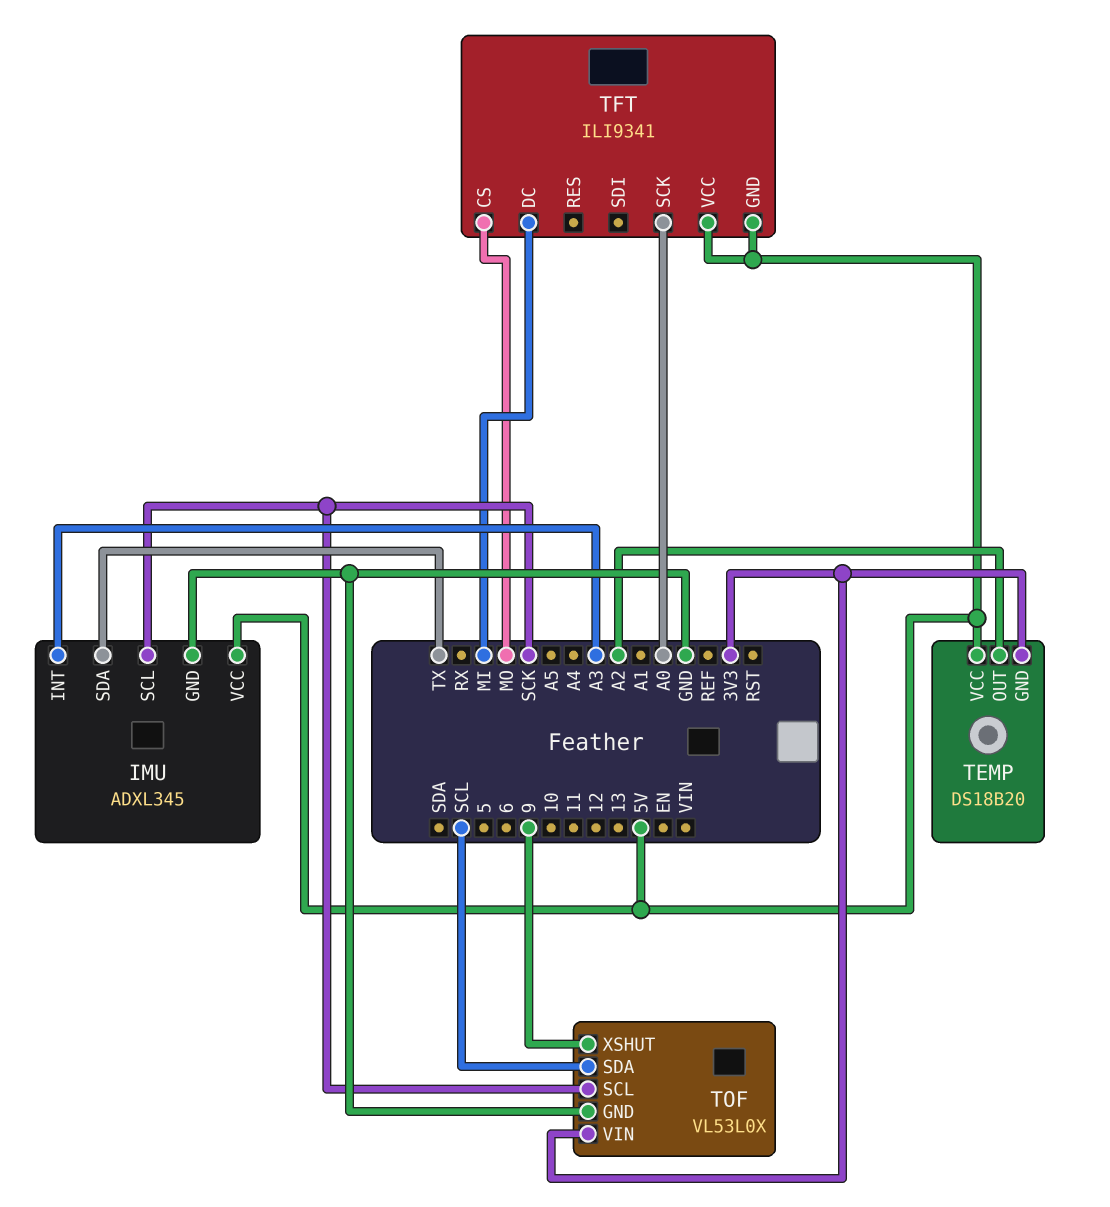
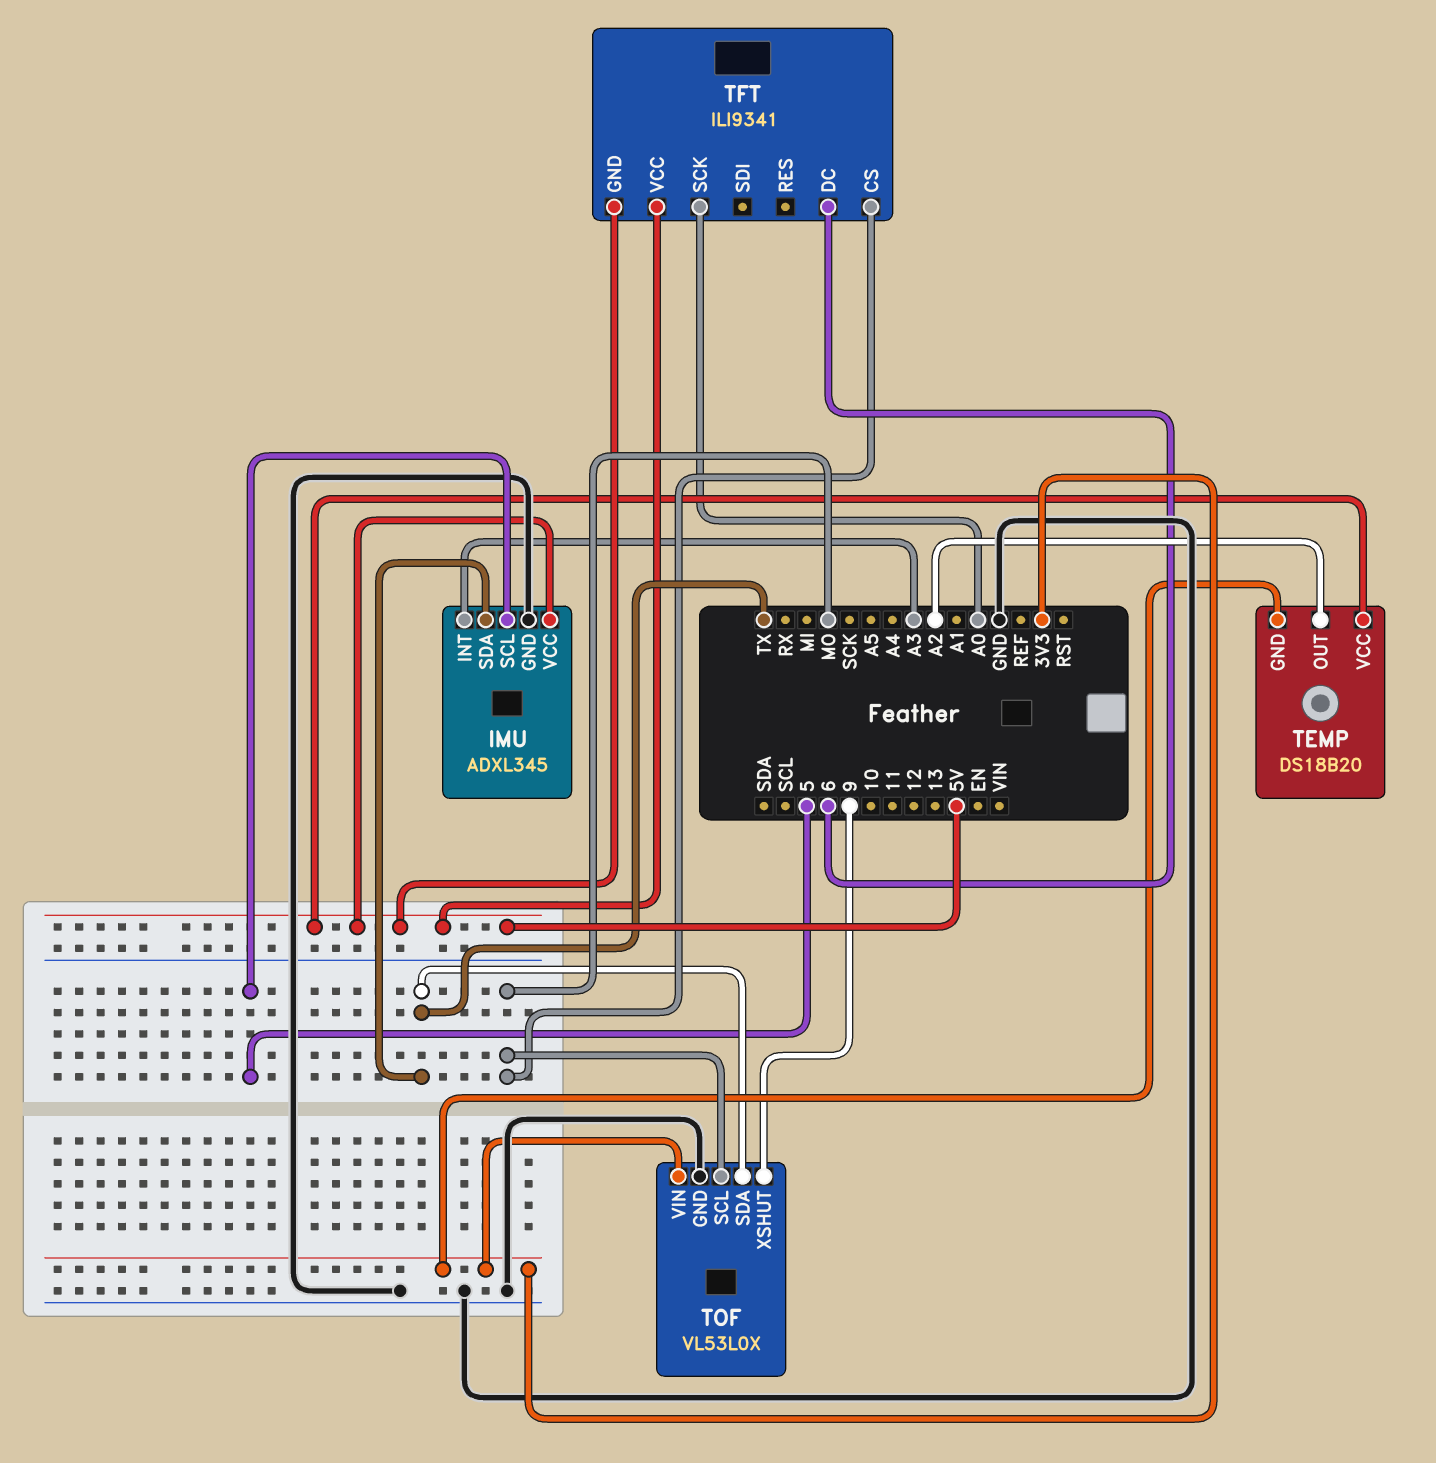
IMU pin SCL: SCK -> 5
TFT pin DC: MI -> 6
TOF pin SCL: SCK -> MO
TOF pin SDA: SCL -> TX

